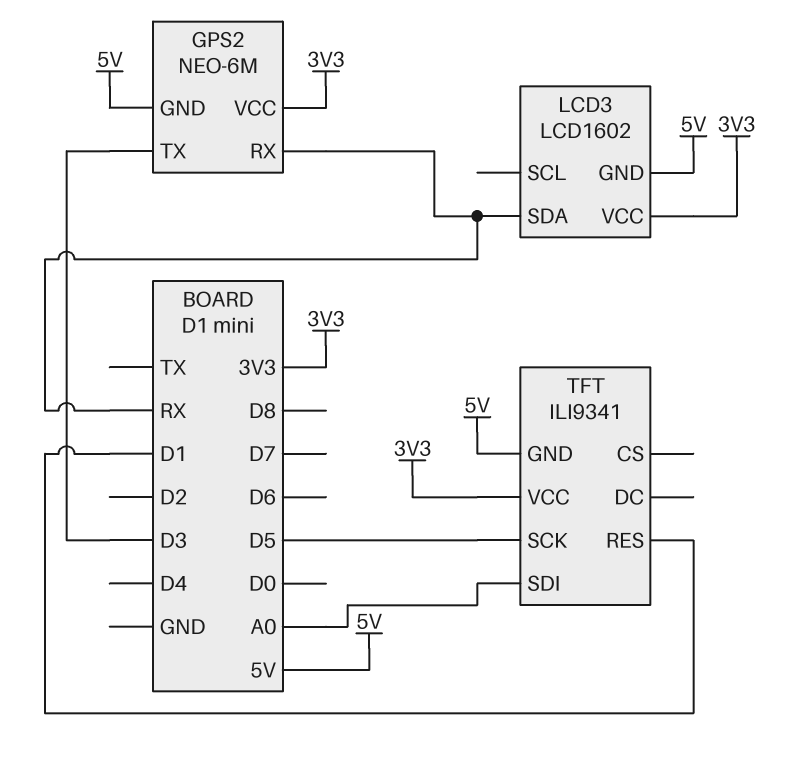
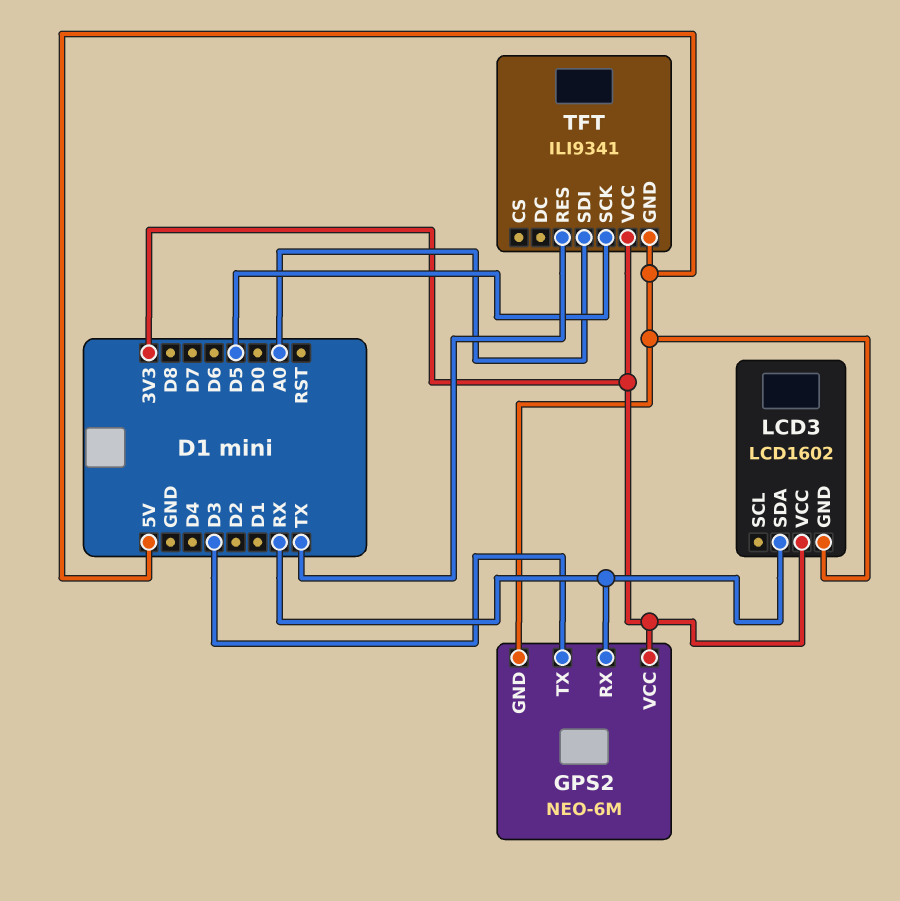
TFT pin RES: D1 -> TX

